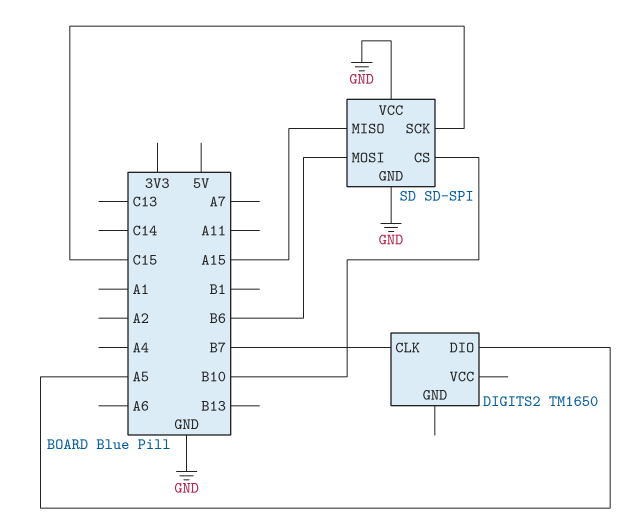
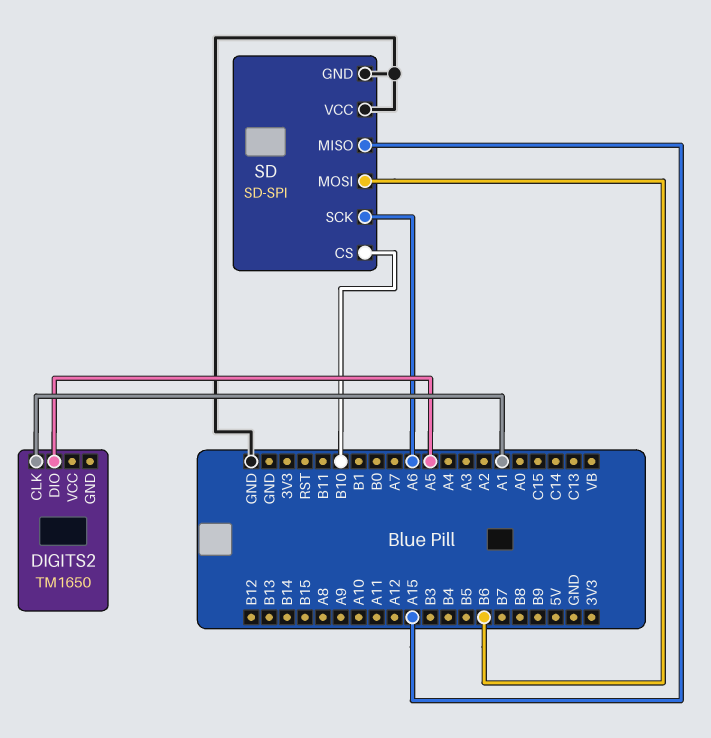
DIGITS2 pin CLK: B7 -> A1
SD pin SCK: C15 -> A6

